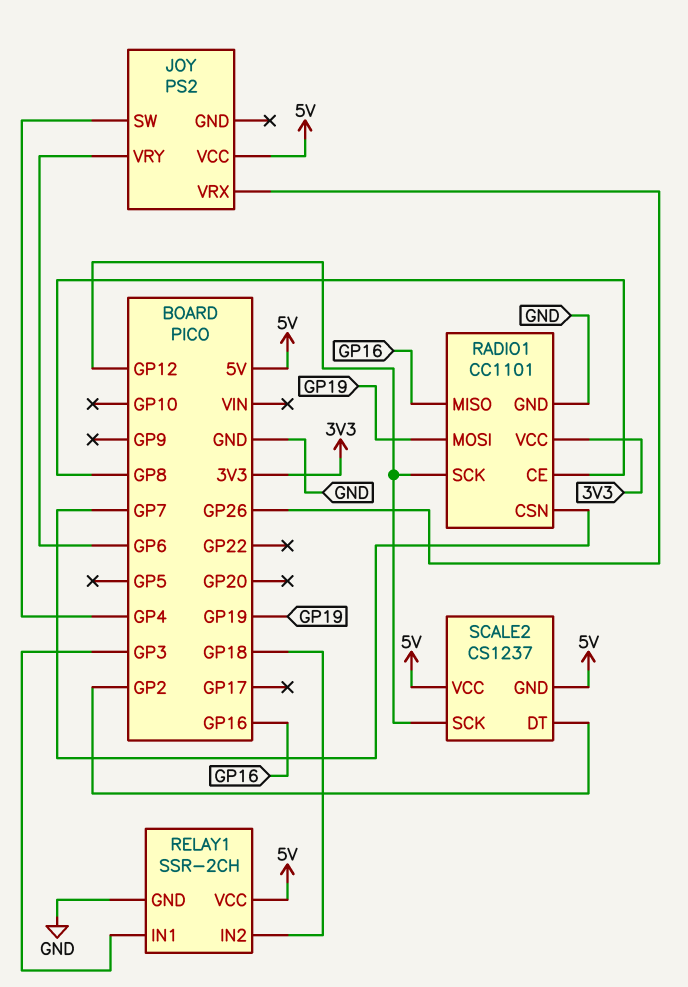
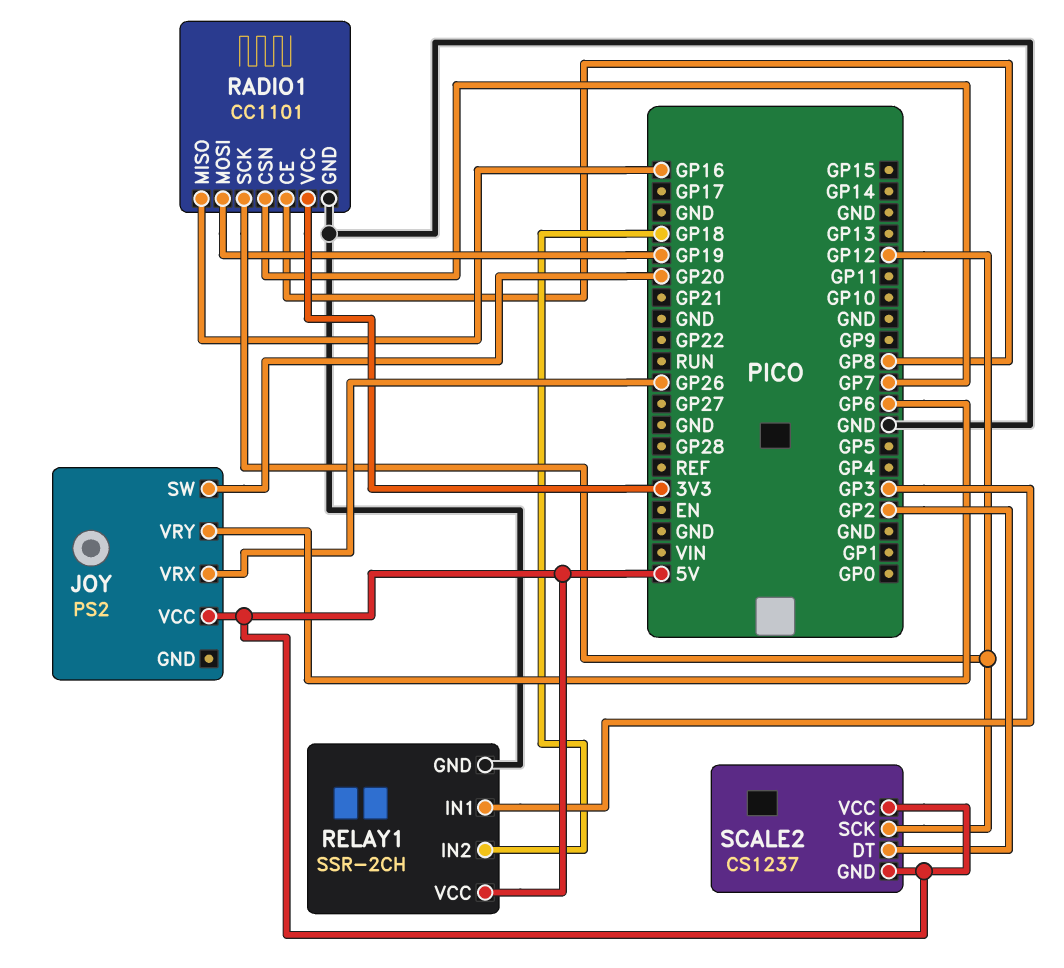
JOY pin SW: GP4 -> GP20

